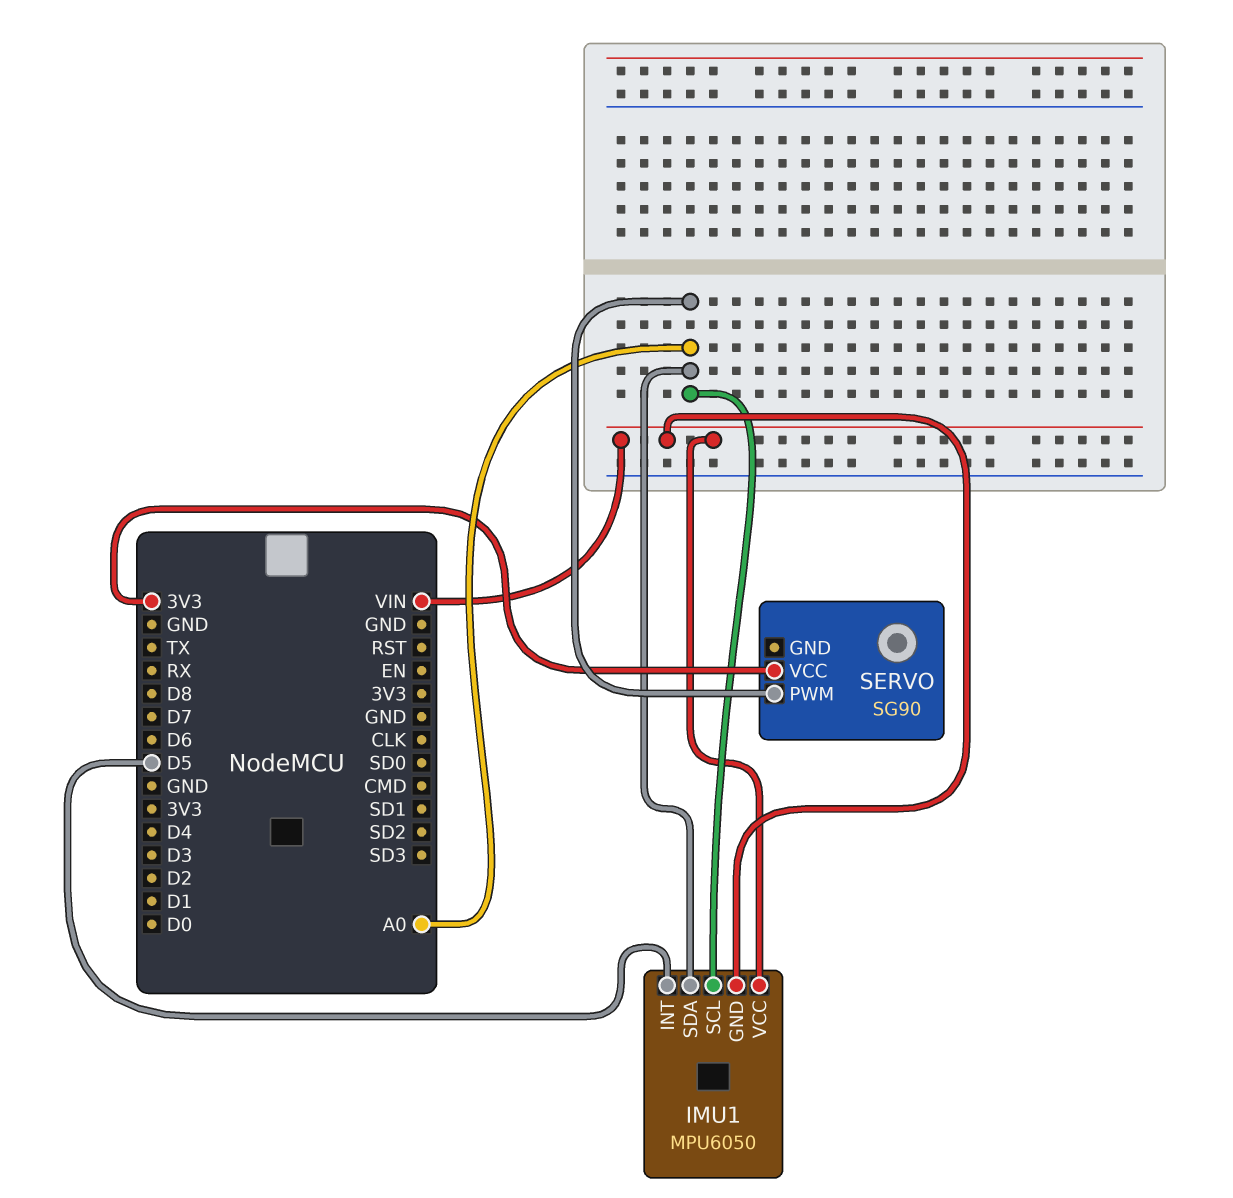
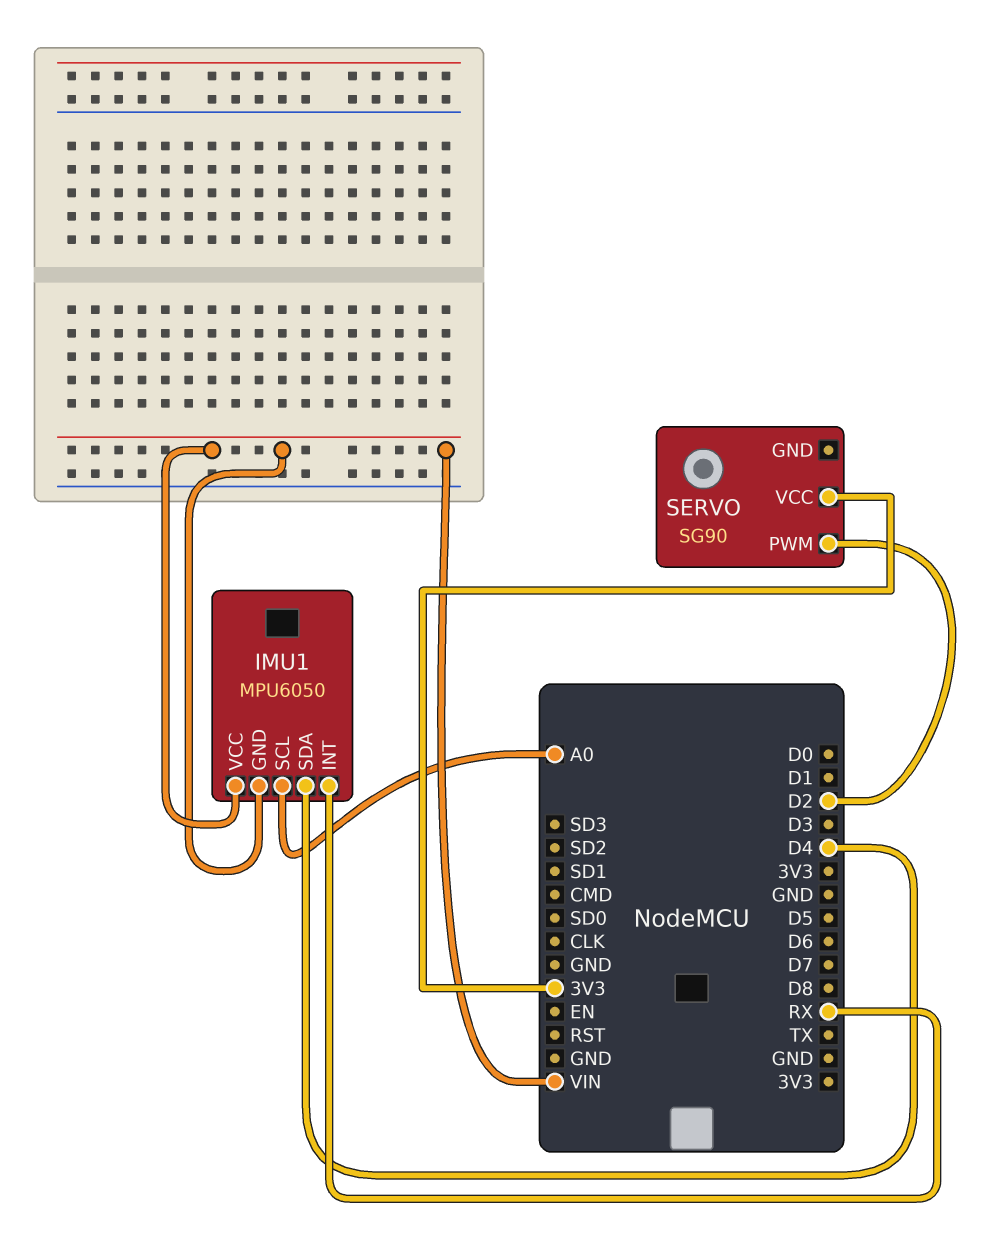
IMU1 pin INT: D5 -> RX
IMU1 pin SDA: A0 -> D4
SERVO pin PWM: A0 -> D2

